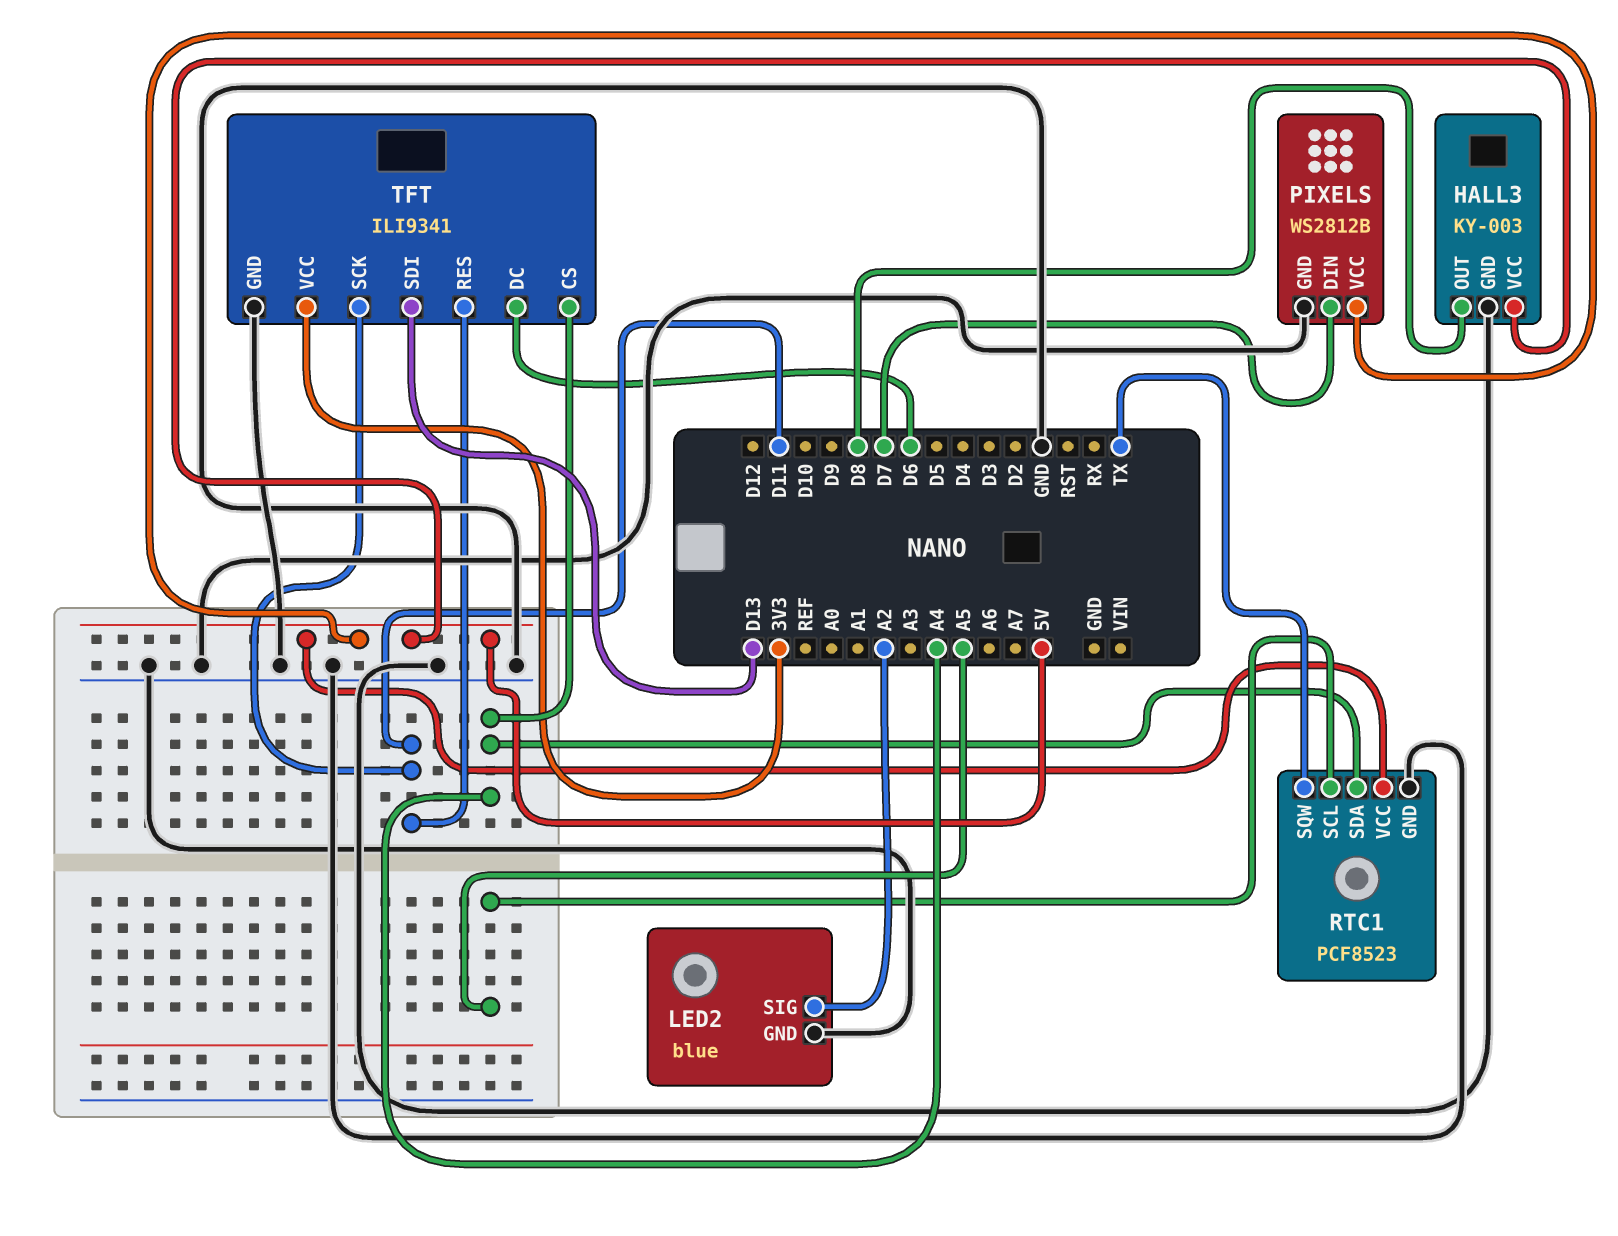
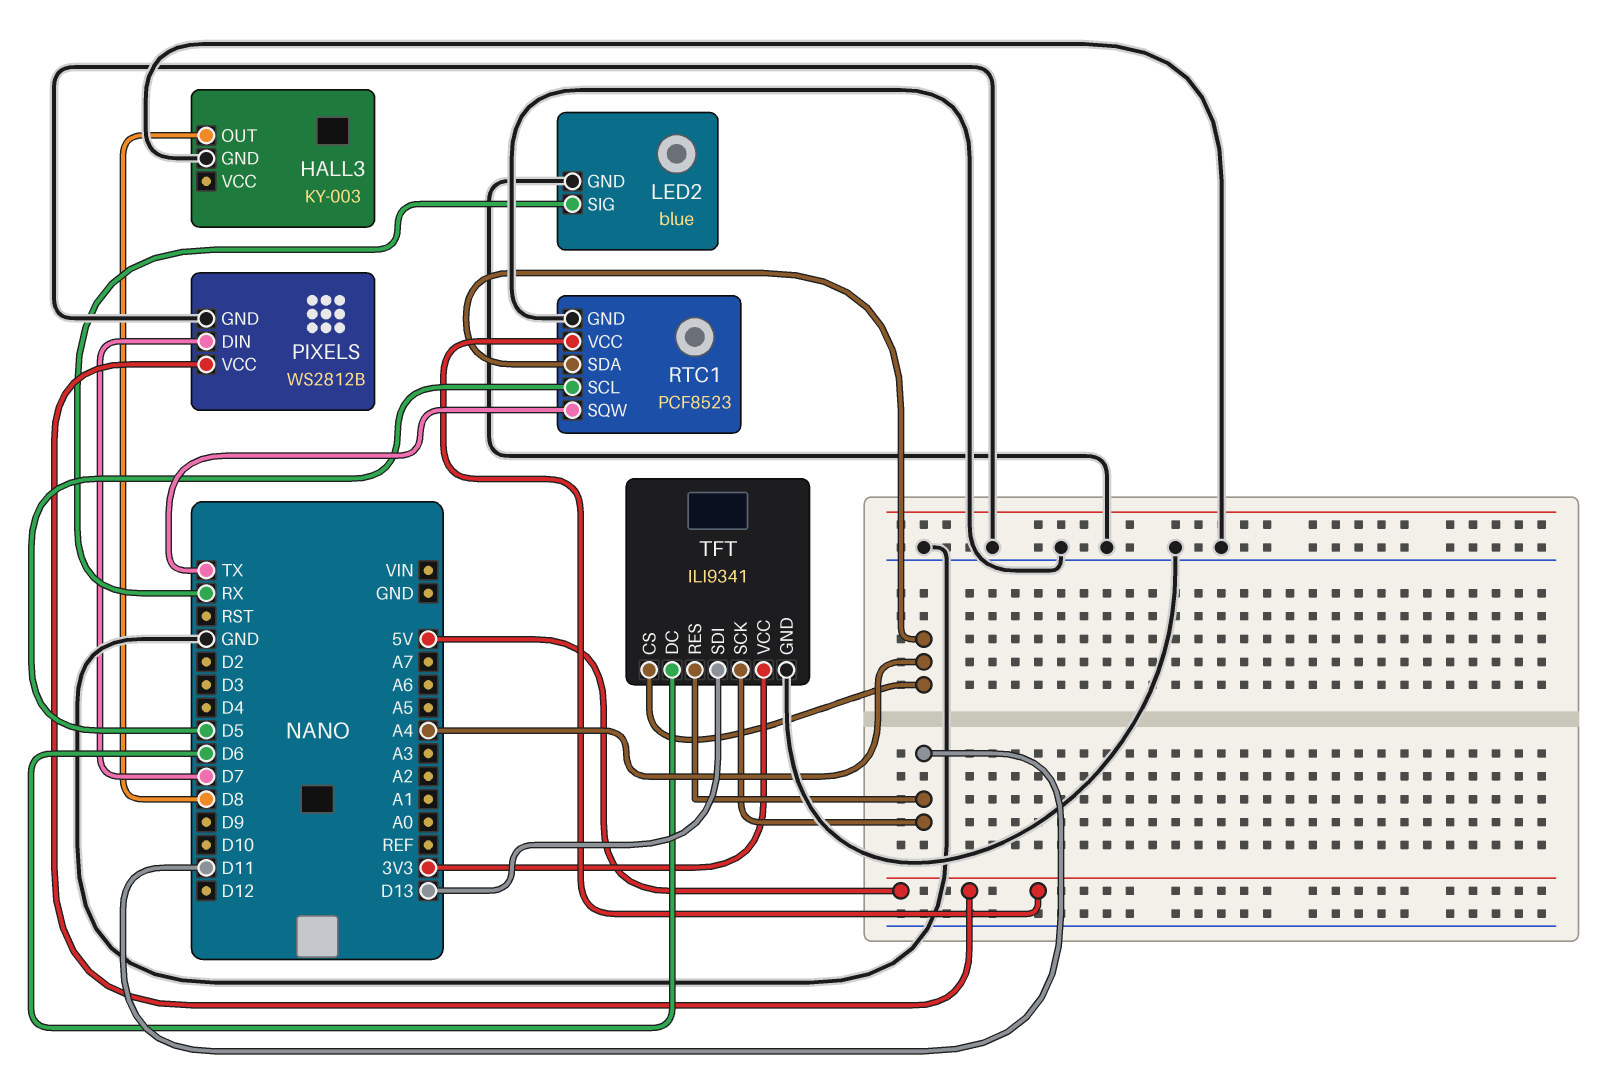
HALL3 pin VCC: 5V -> none
LED2 pin SIG: A2 -> RX
RTC1 pin SCL: A5 -> D5

